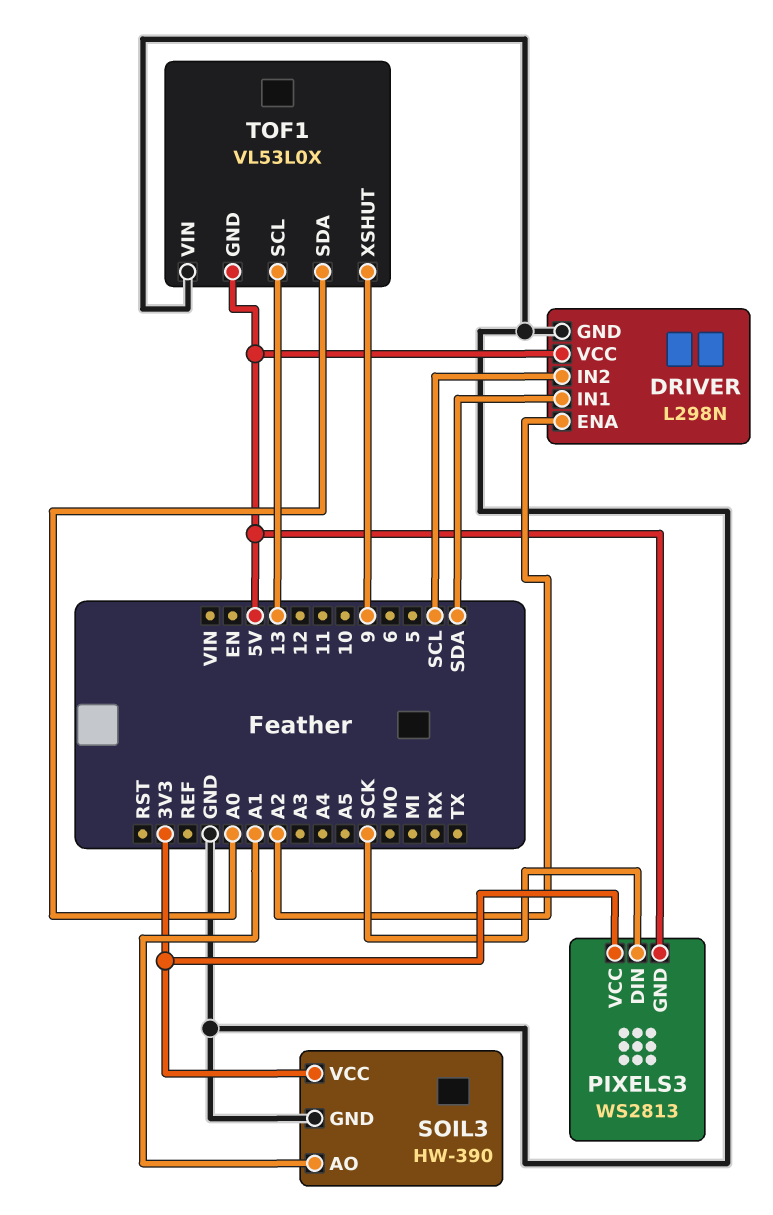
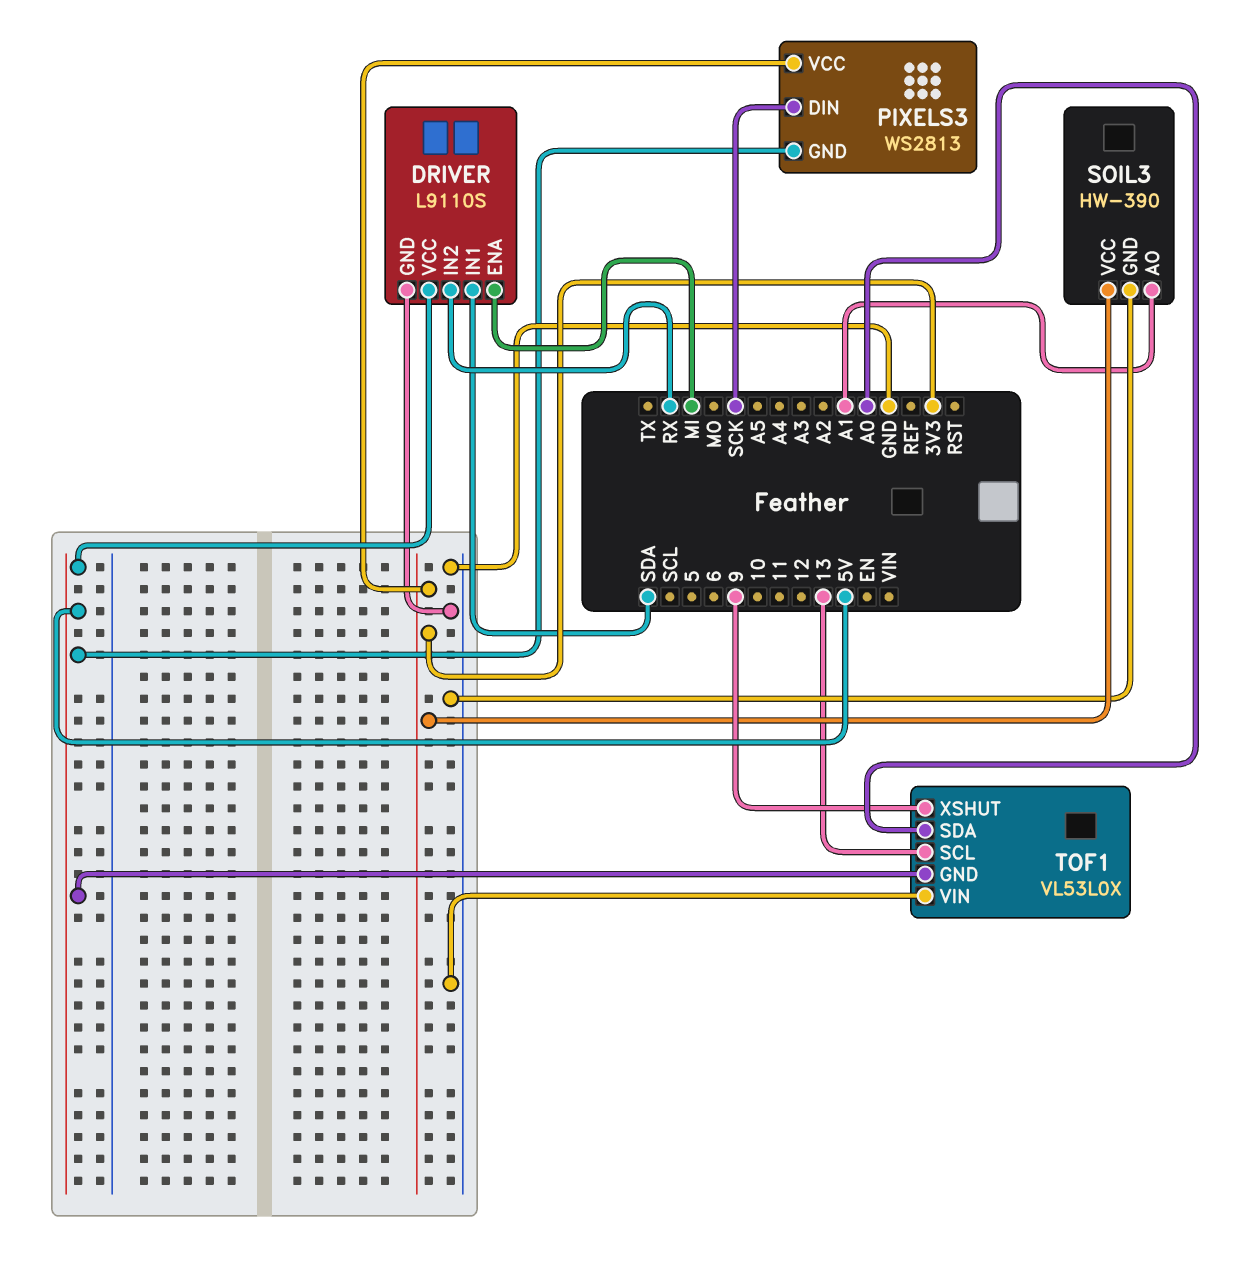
DRIVER: L298N -> L9110S
DRIVER pin ENA: A2 -> MI
DRIVER pin IN2: SCL -> RX

